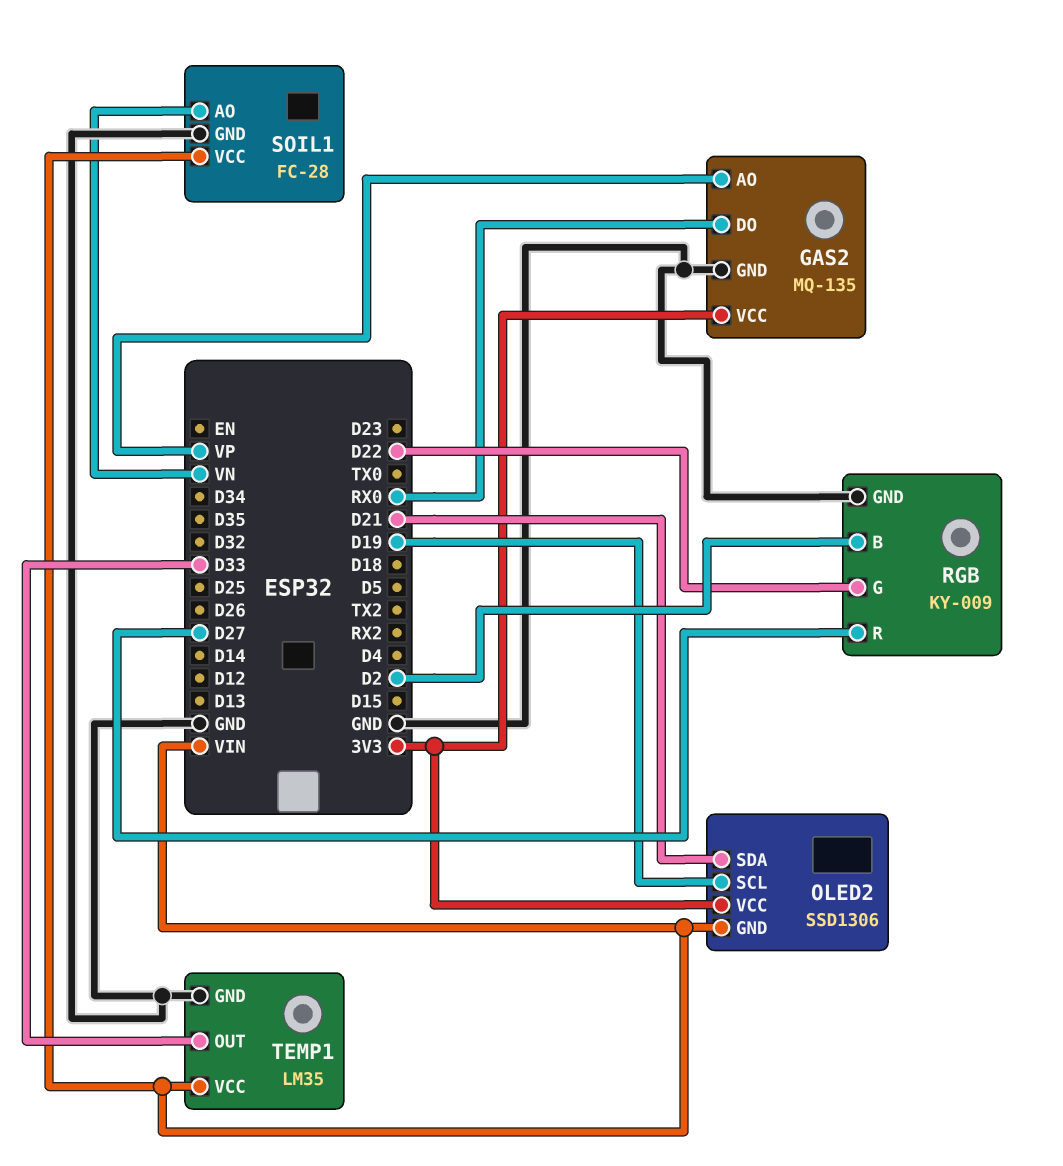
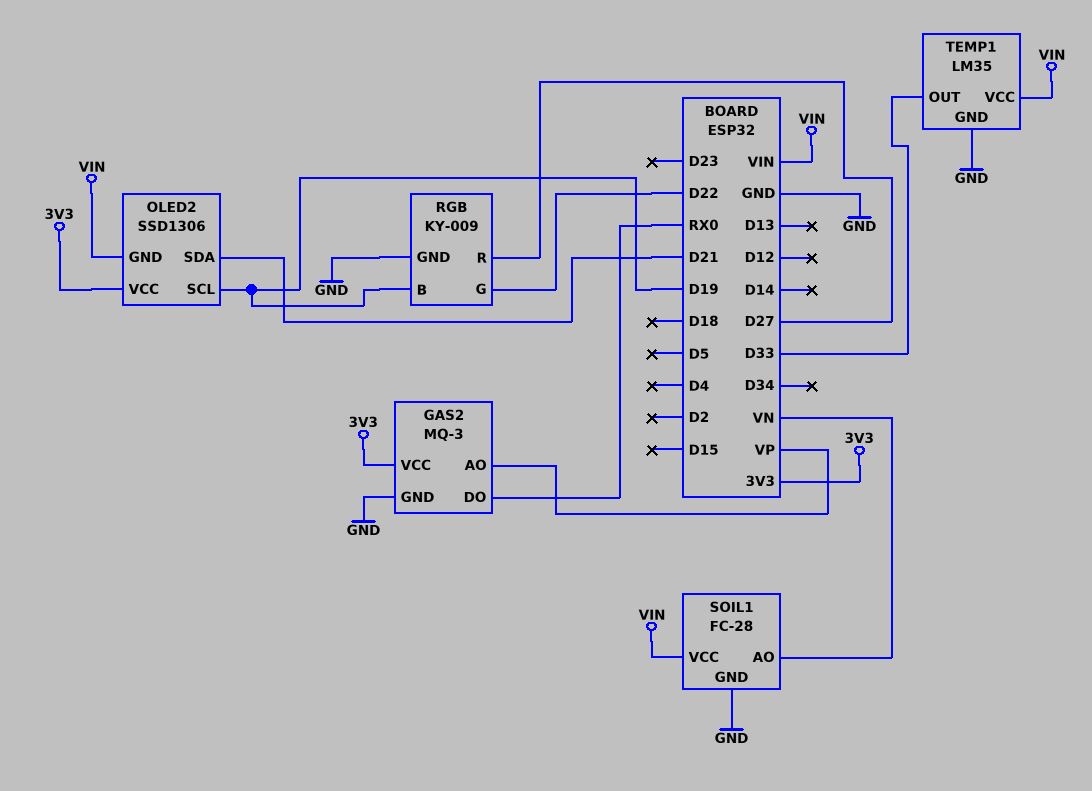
GAS2: MQ-135 -> MQ-3
RGB pin B: D2 -> D19

